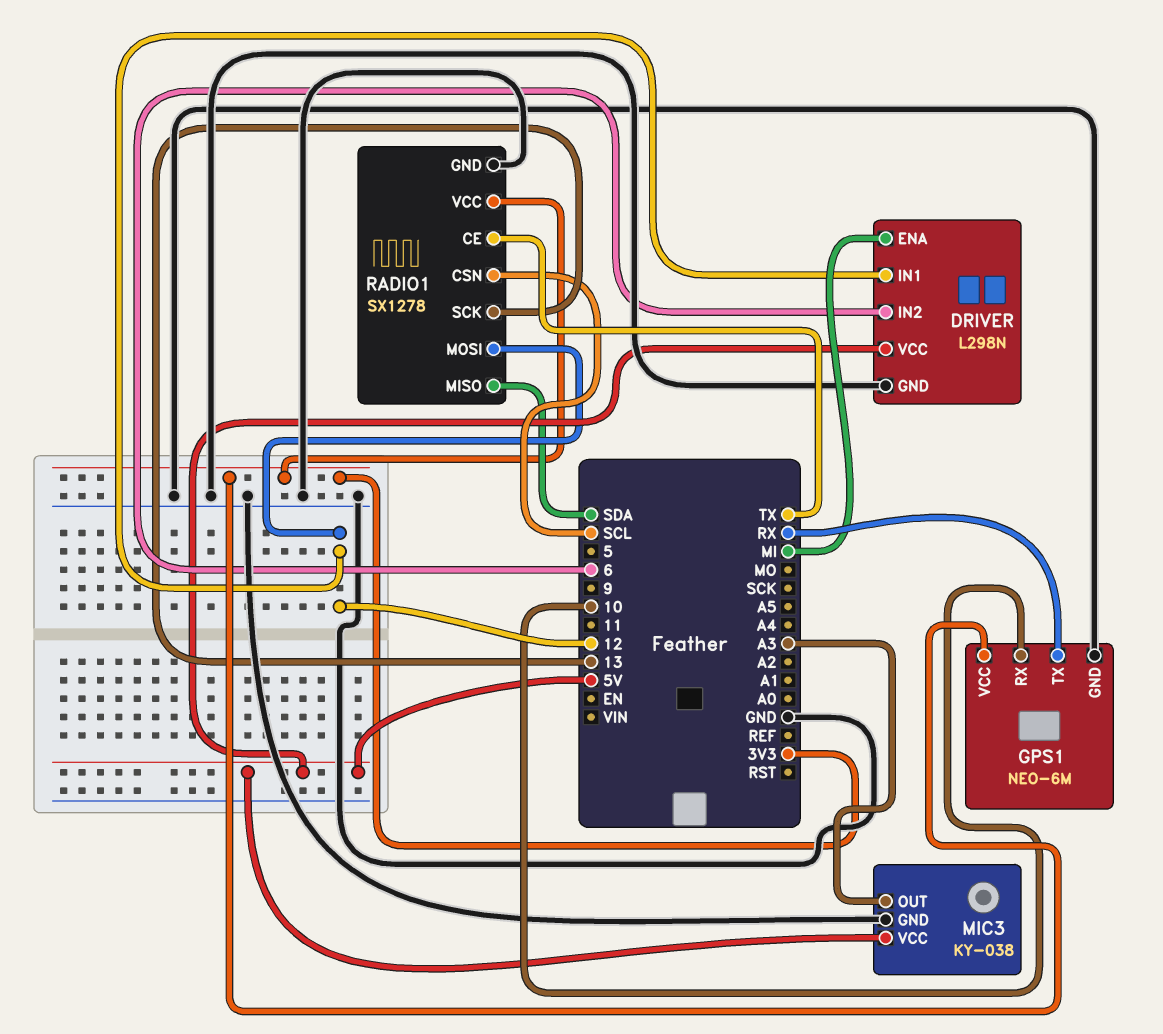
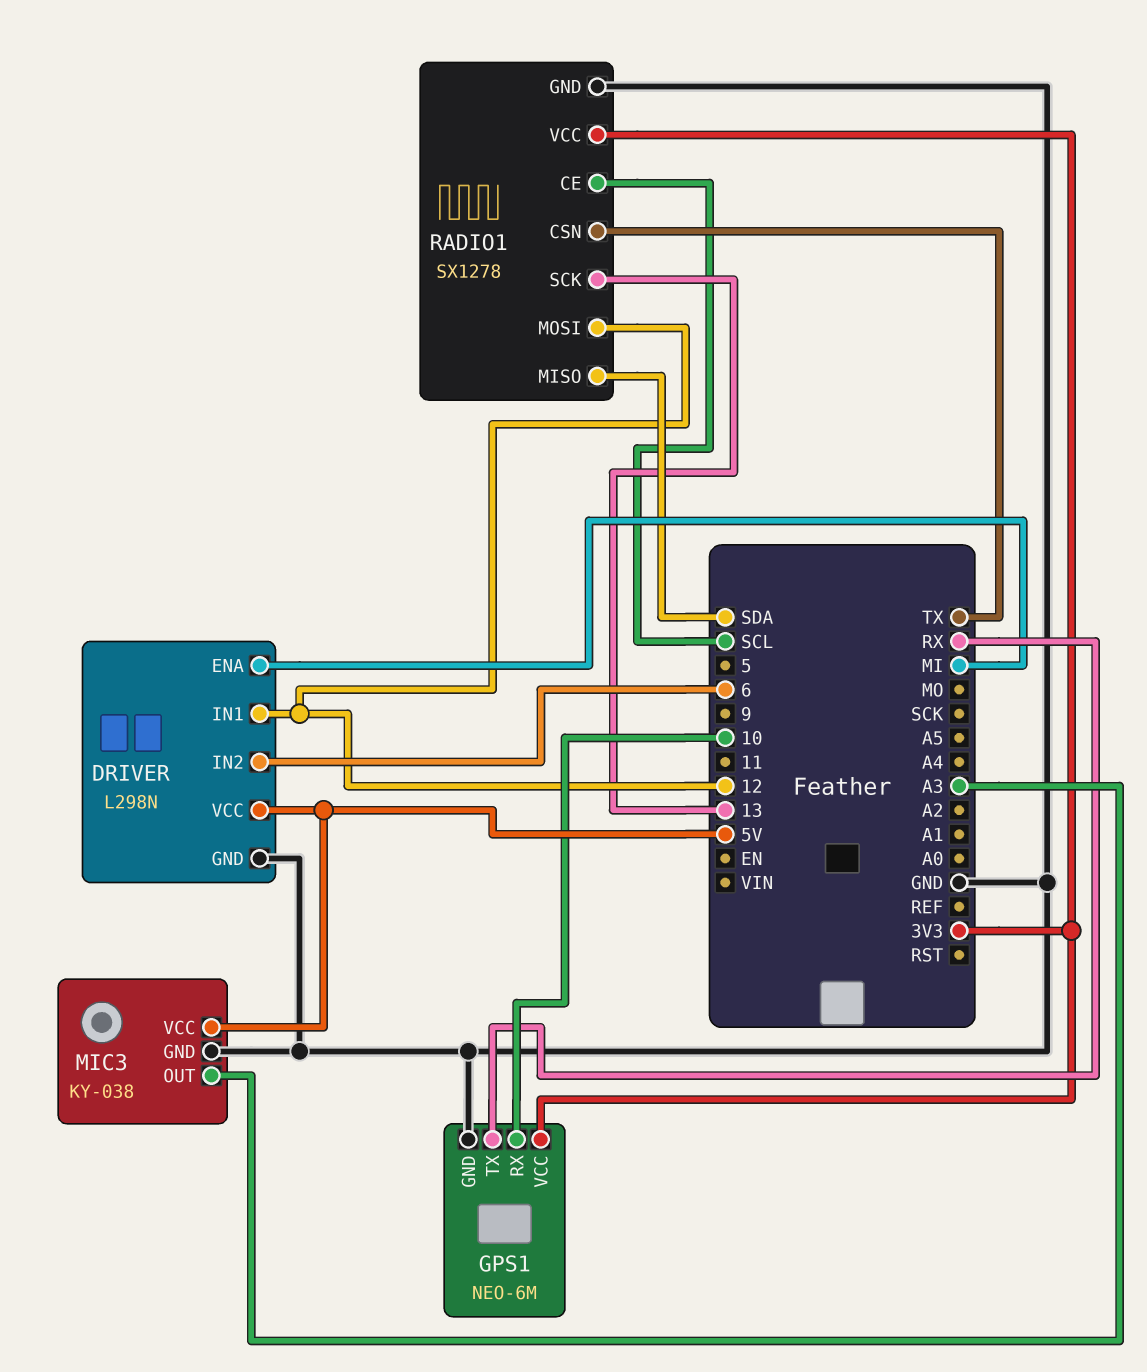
RADIO1 pin CE: TX -> SCL
RADIO1 pin CSN: SCL -> TX

